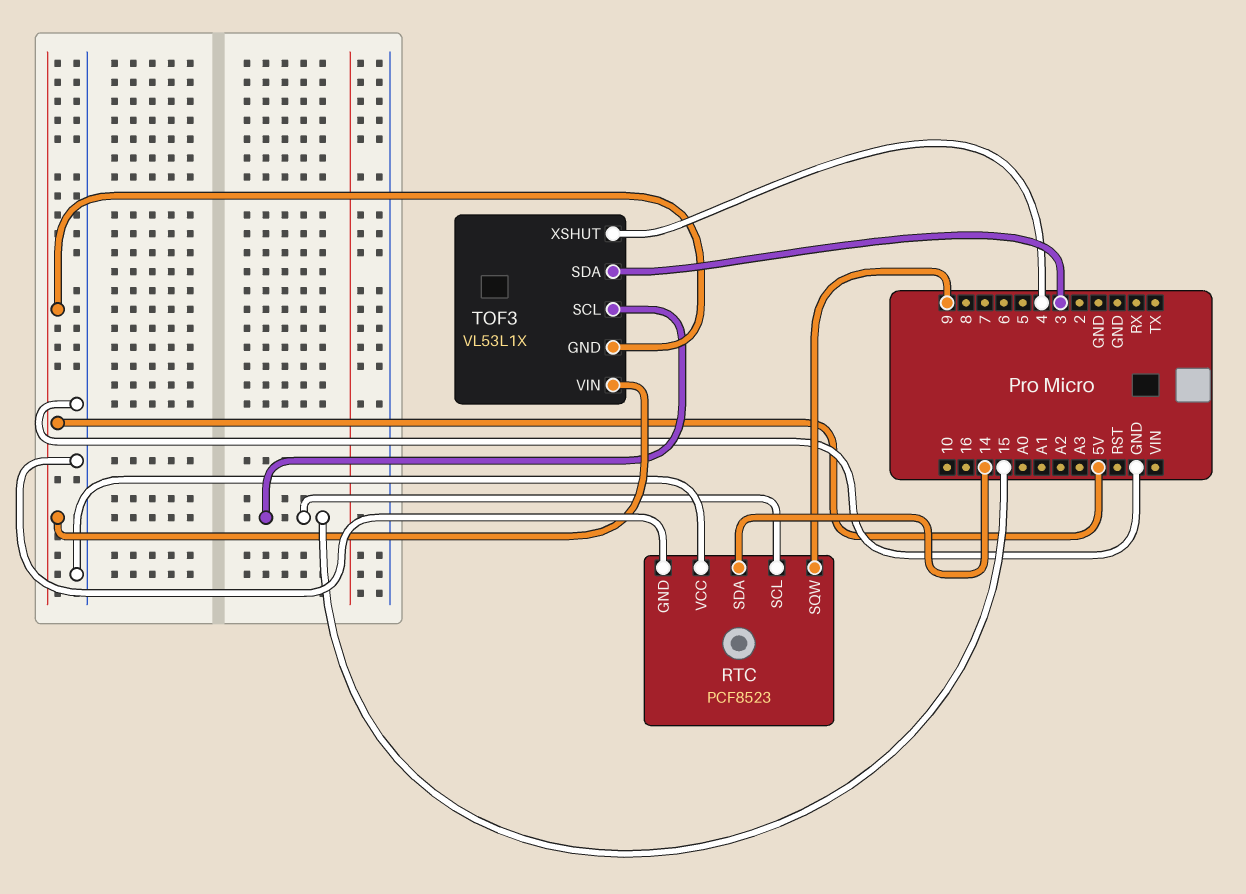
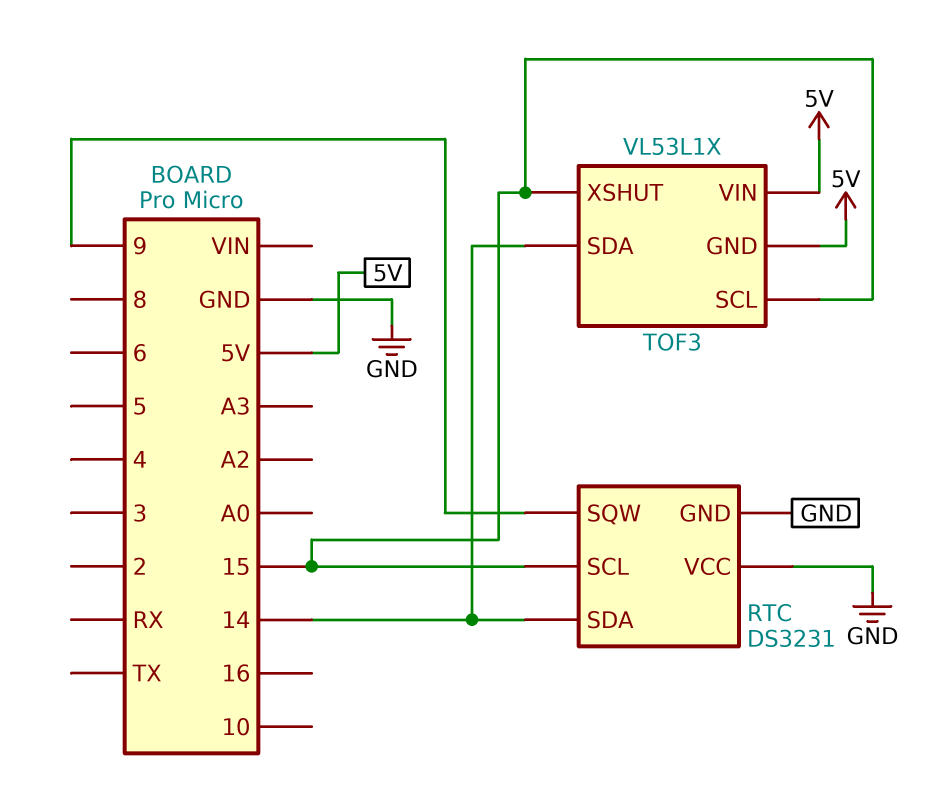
RTC: PCF8523 -> DS3231
TOF3 pin SDA: 3 -> 14
TOF3 pin XSHUT: 4 -> 15

